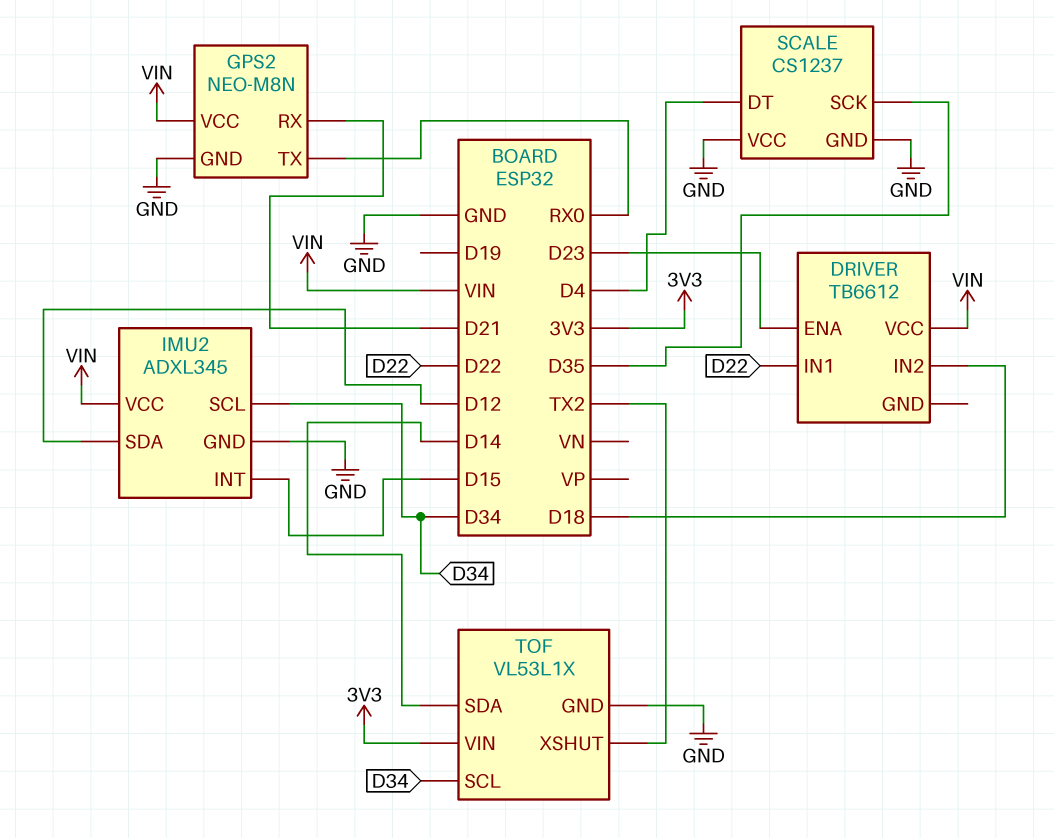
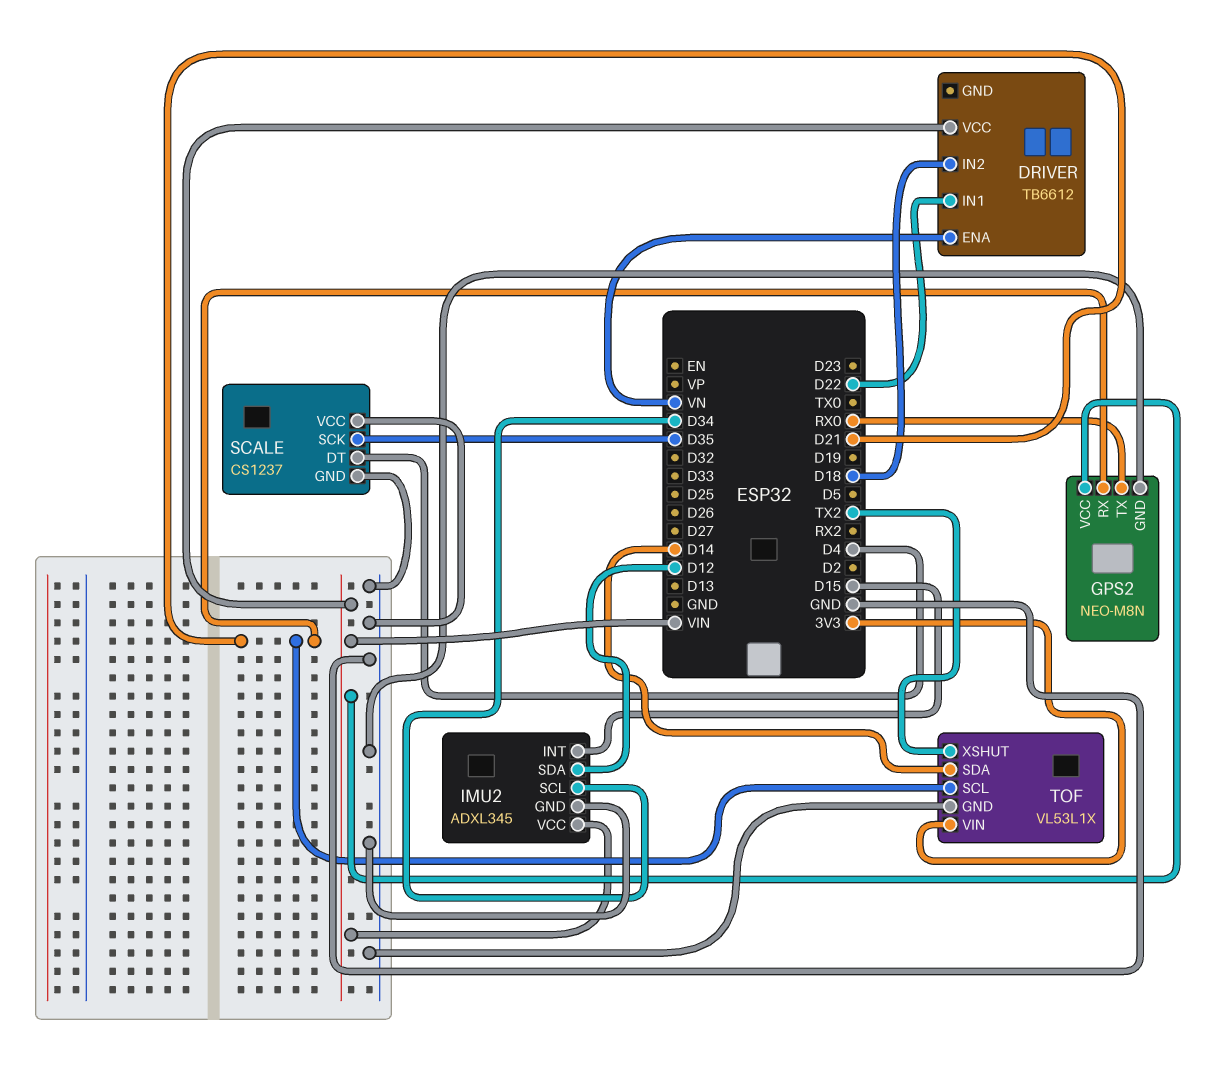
DRIVER pin ENA: D23 -> VN
TOF pin SCL: D34 -> D21

